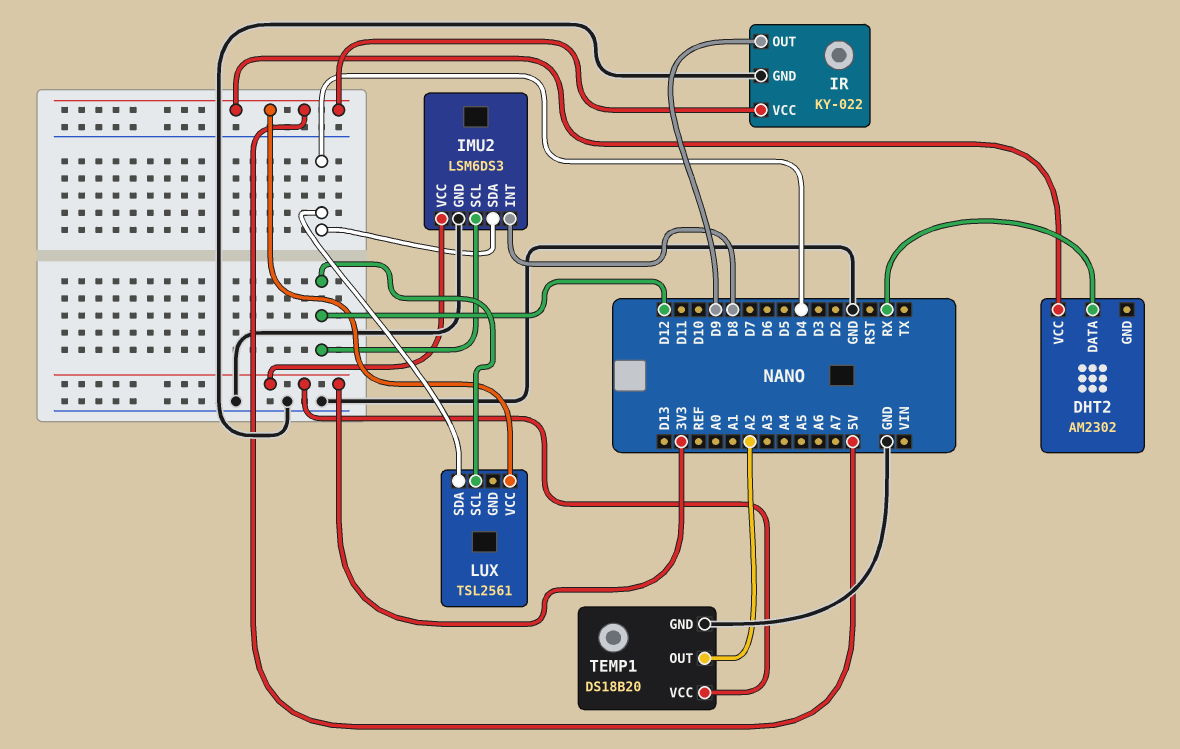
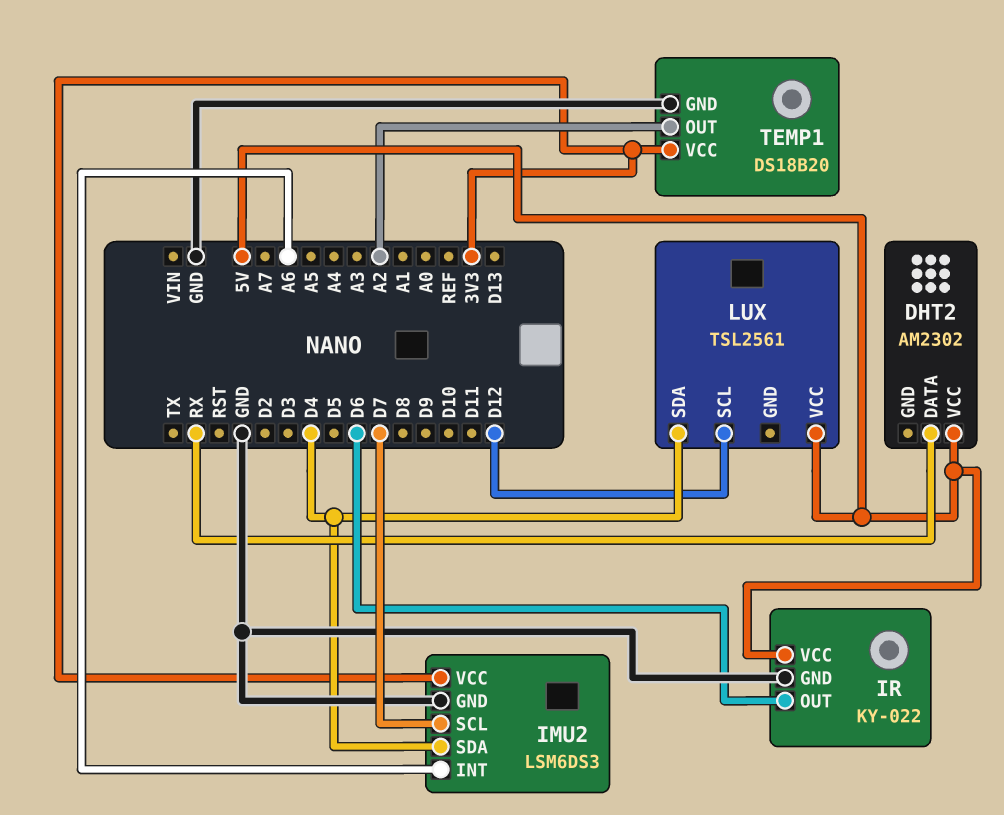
IMU2 pin INT: D8 -> A6
IMU2 pin SCL: D12 -> D7
IR pin OUT: D9 -> D6

